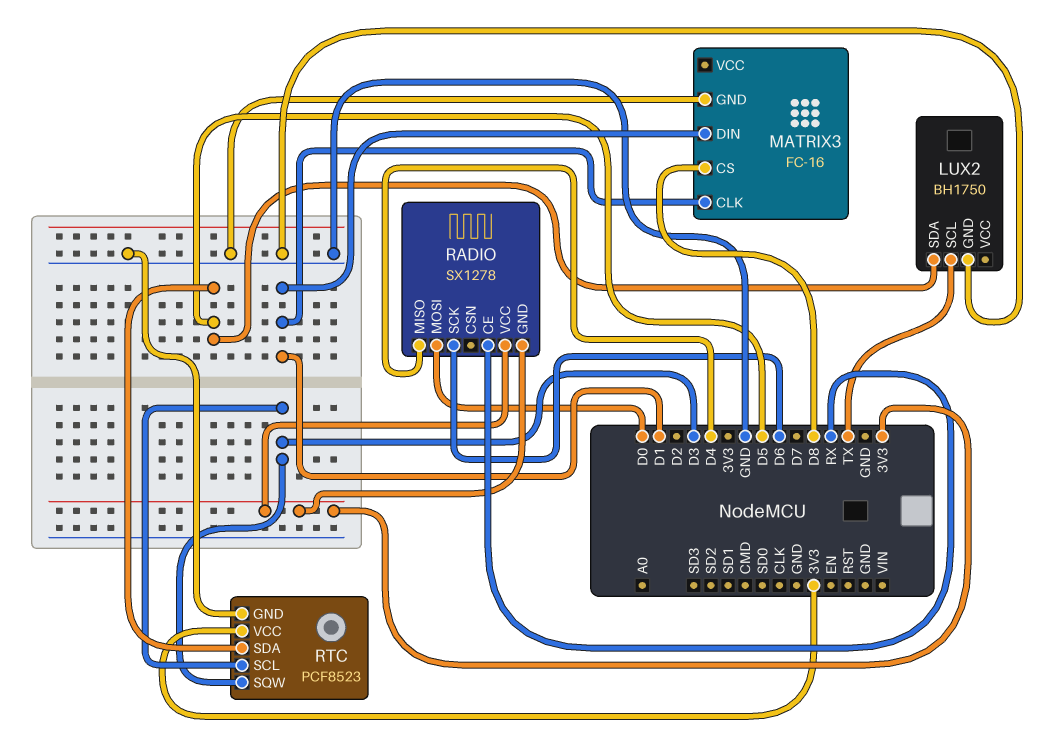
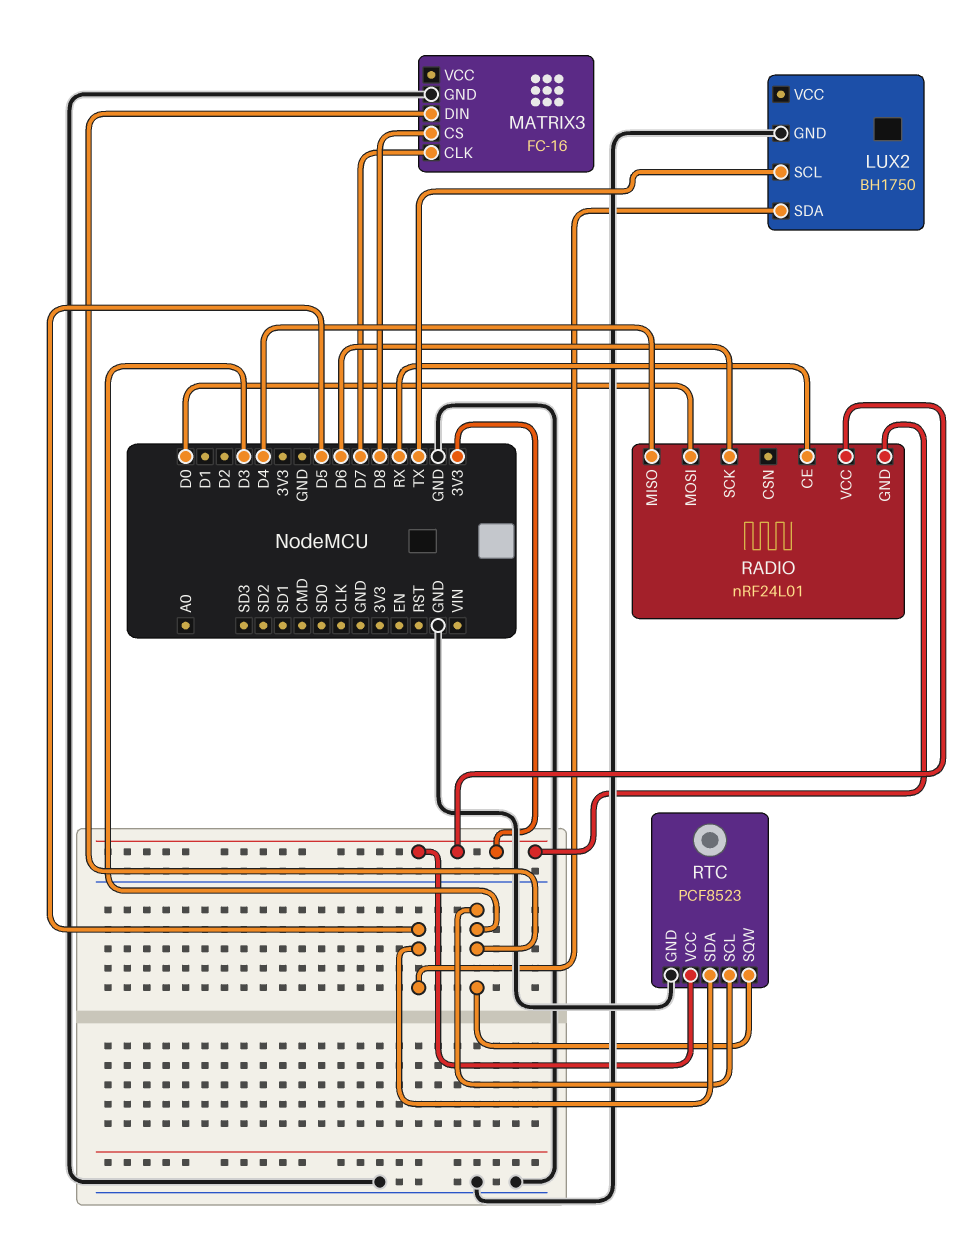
MATRIX3 pin CLK: D1 -> D7
MATRIX3 pin DIN: D1 -> D3
RADIO: SX1278 -> nRF24L01

